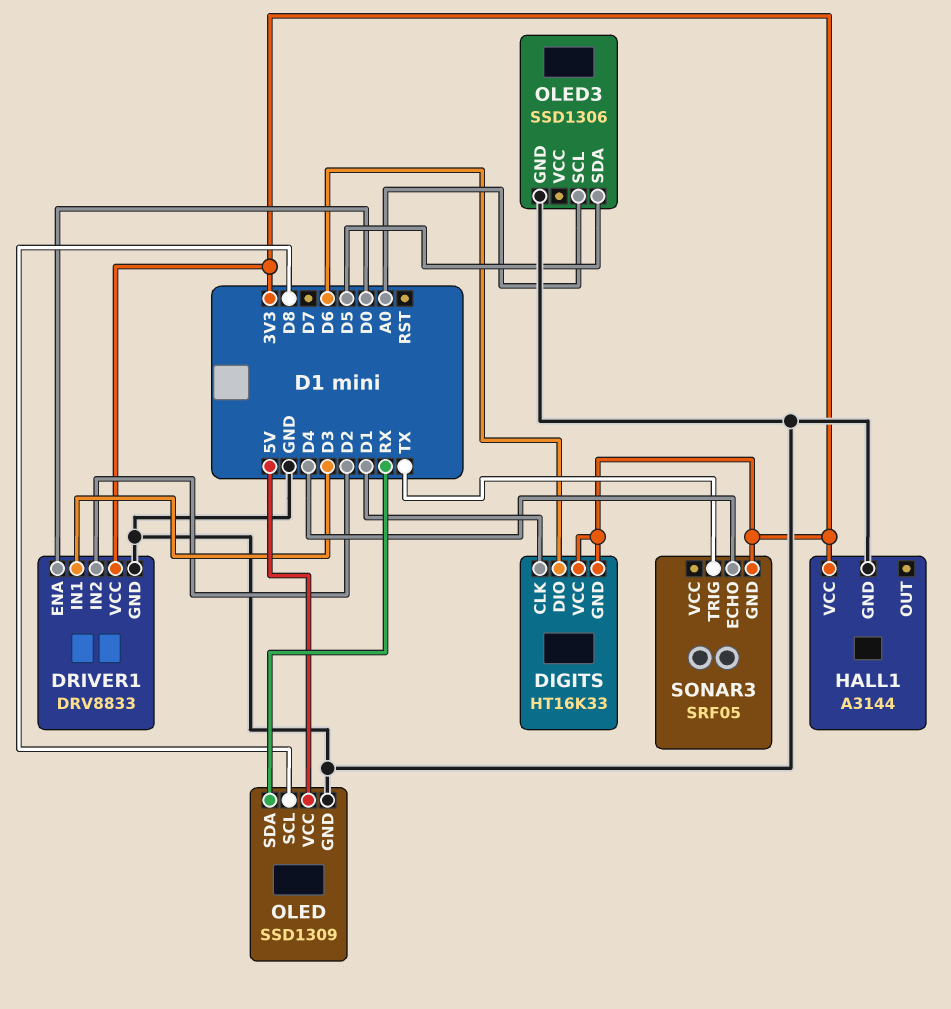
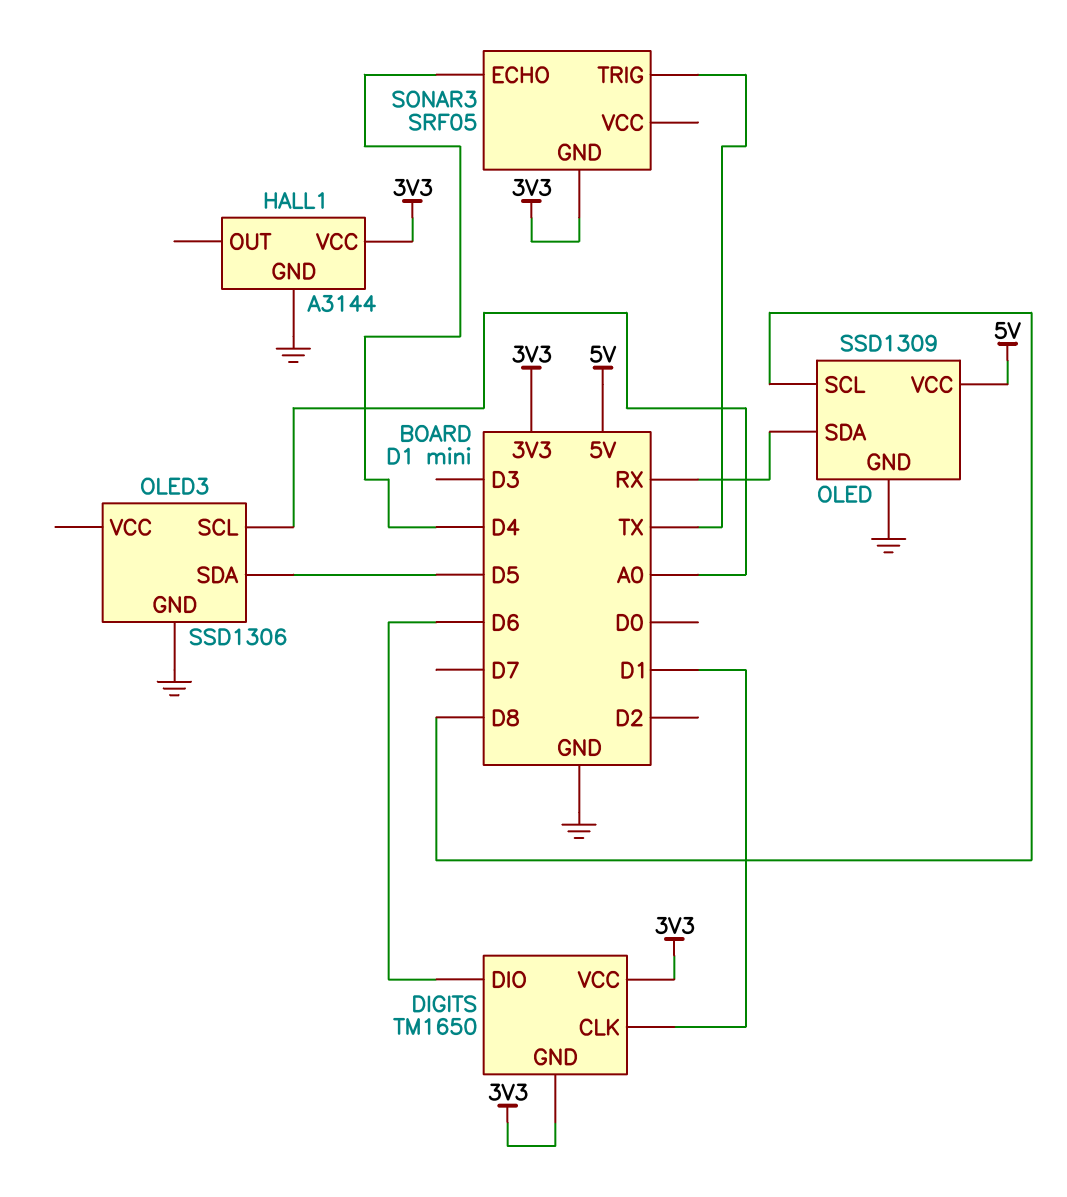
DIGITS: HT16K33 -> TM1650
DRIVER1: DRV8833 -> none
DRIVER1 pin ENA: D0 -> none
DRIVER1 pin GND: GND -> none
DRIVER1 pin IN1: D3 -> none
DRIVER1 pin IN2: D2 -> none
DRIVER1 pin VCC: 3V3 -> none

